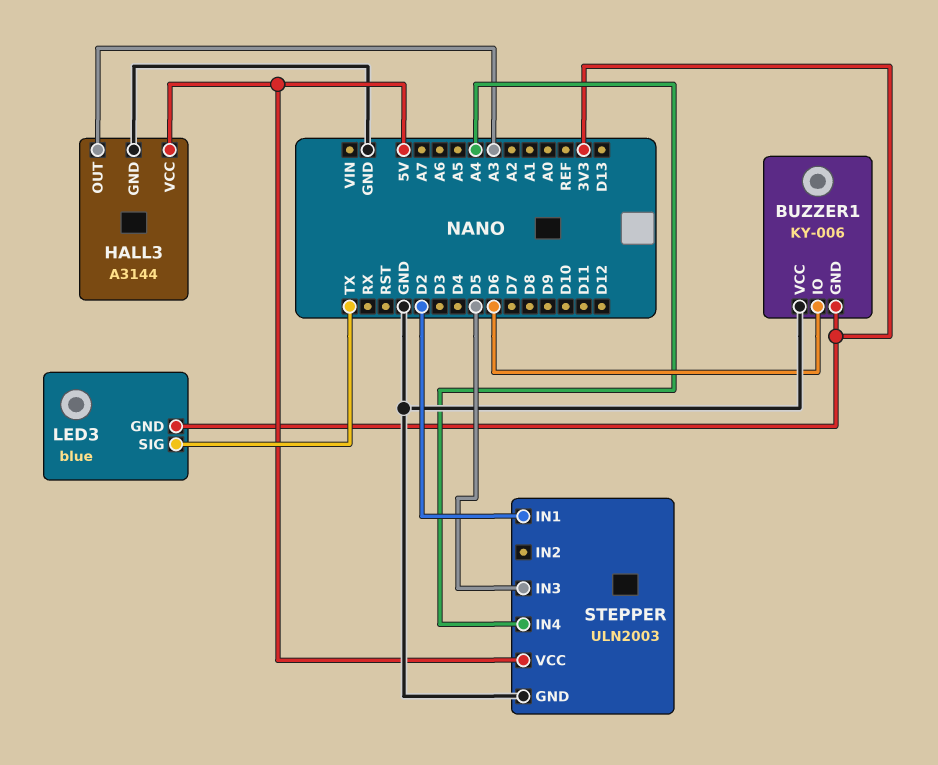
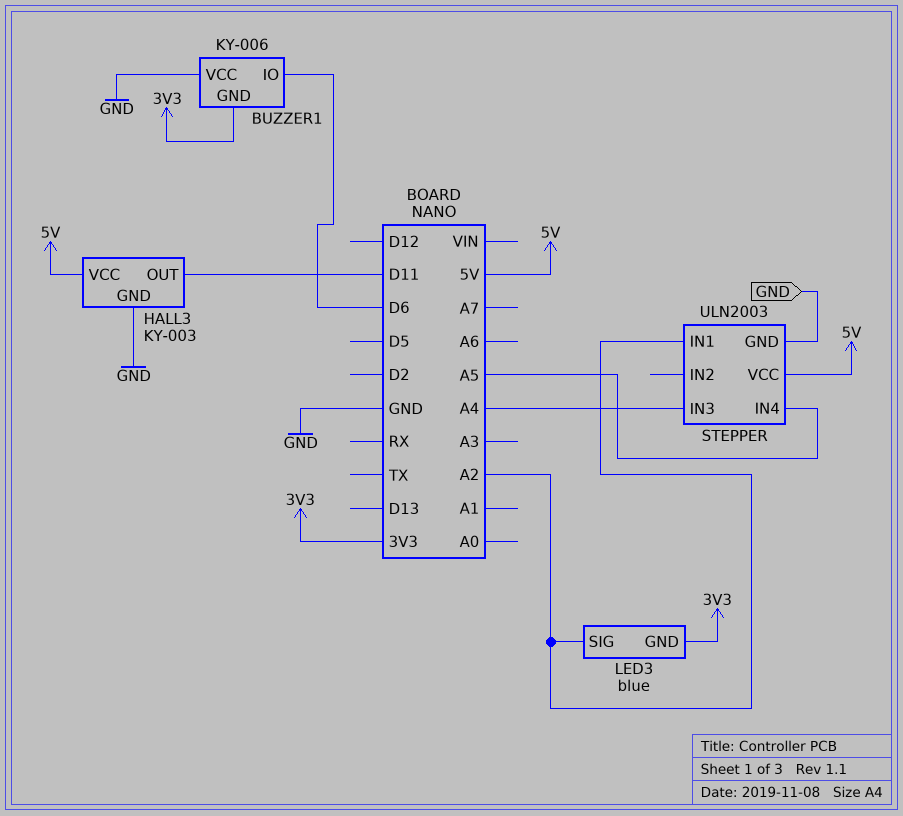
HALL3: A3144 -> KY-003
HALL3 pin OUT: A3 -> D11
LED3 pin SIG: TX -> A2
STEPPER pin IN1: D2 -> A2
STEPPER pin IN3: D5 -> A4
STEPPER pin IN4: A4 -> A5

